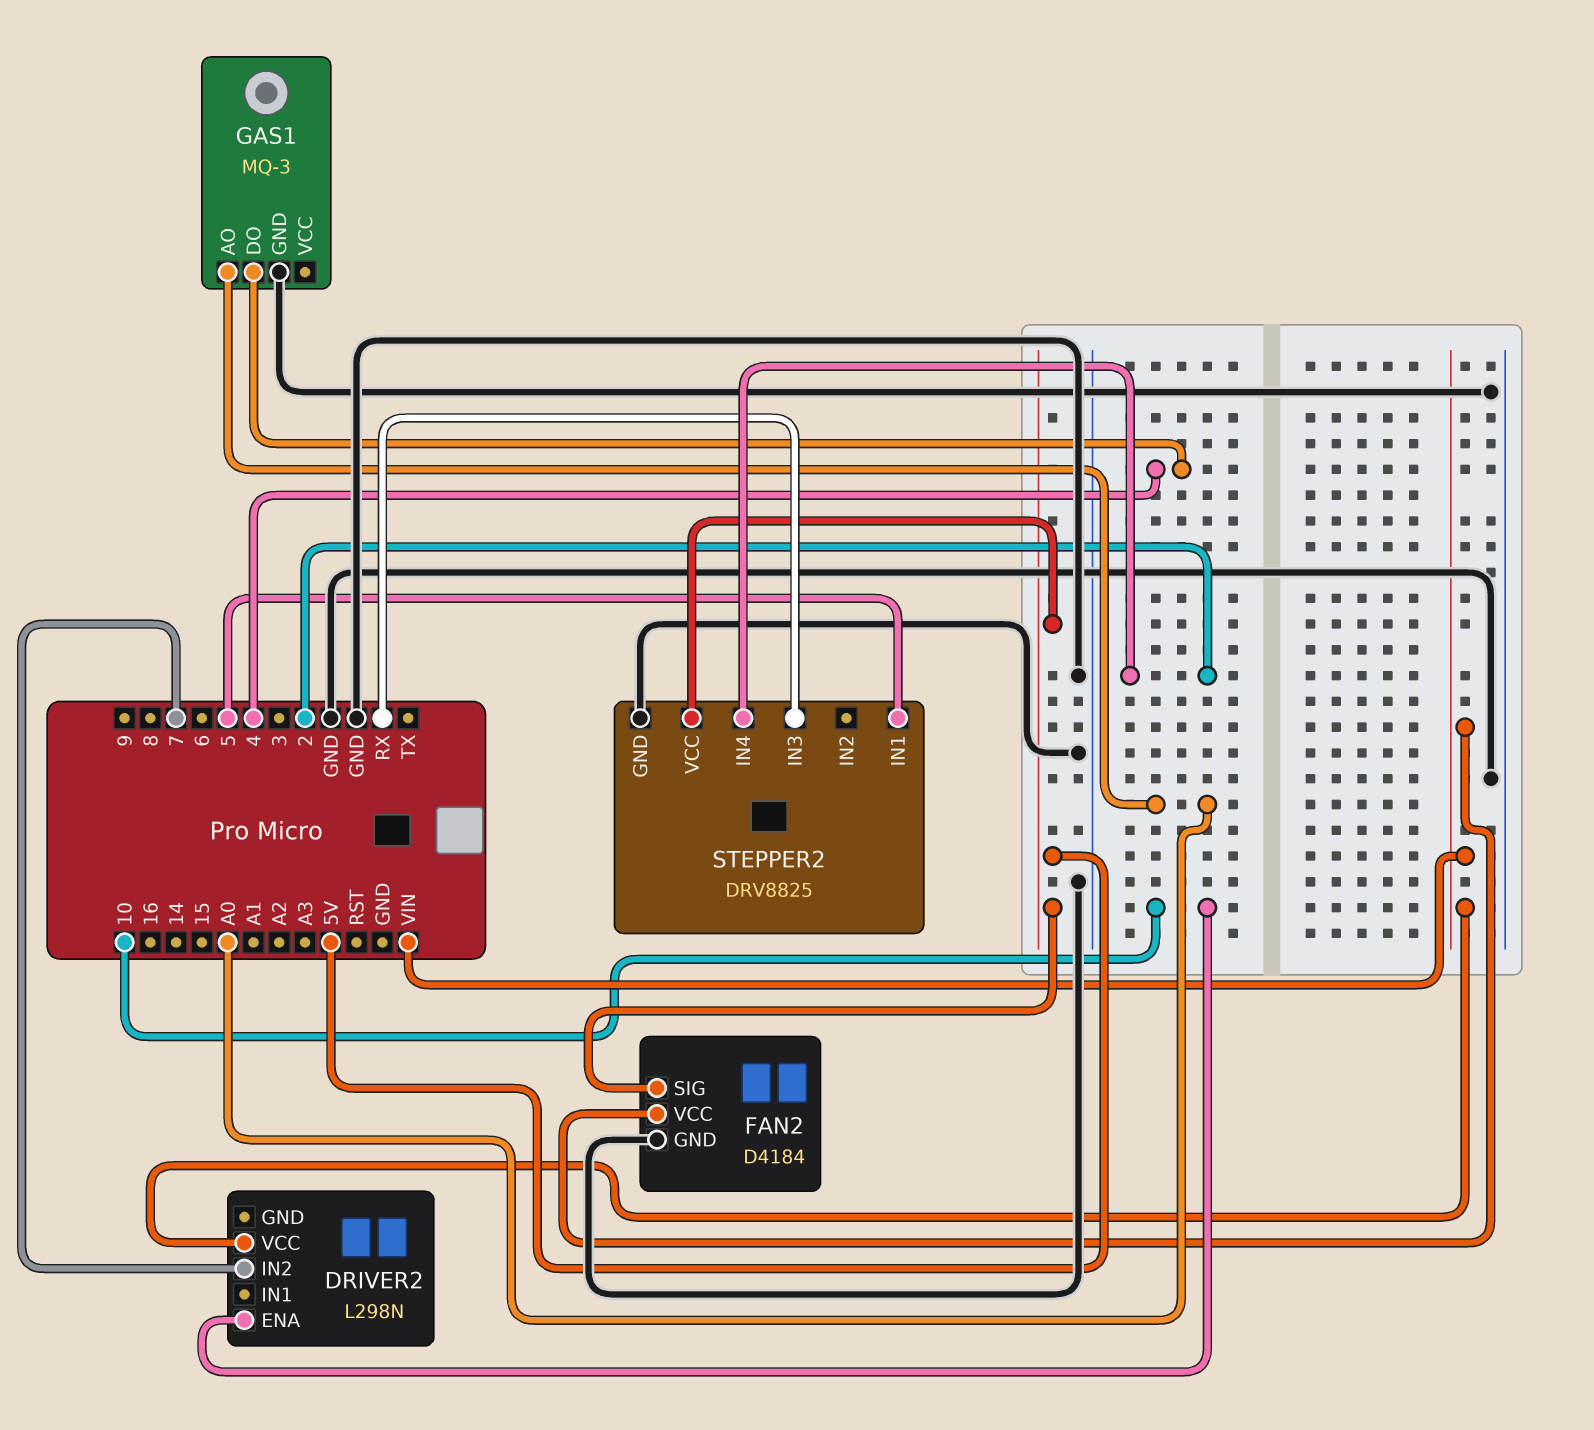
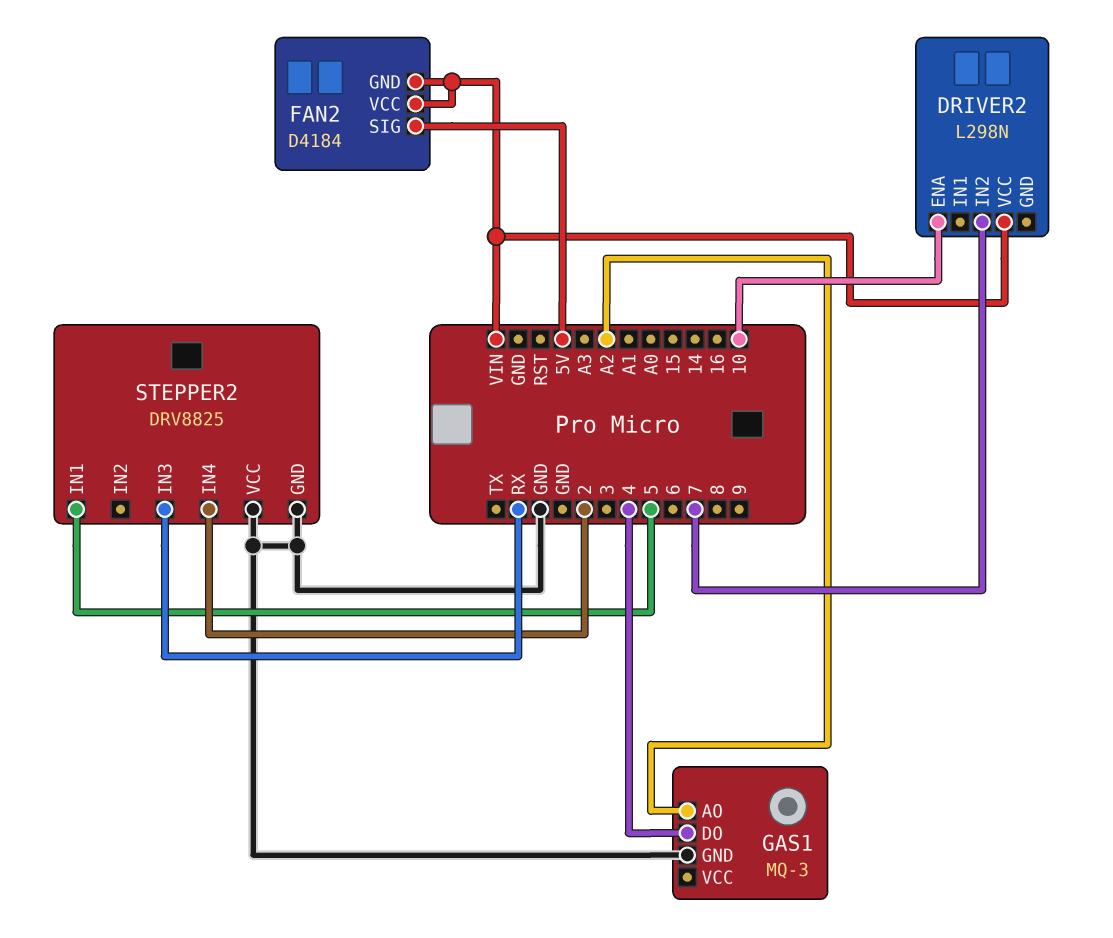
FAN2 pin GND: GND -> VIN
GAS1 pin AO: A0 -> A2
STEPPER2 pin VCC: 5V -> GND

